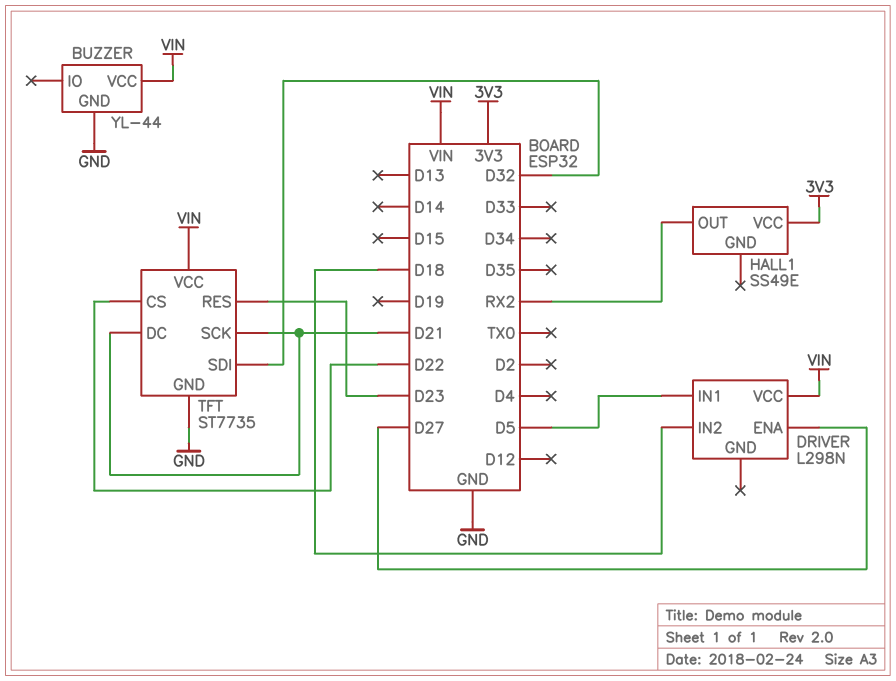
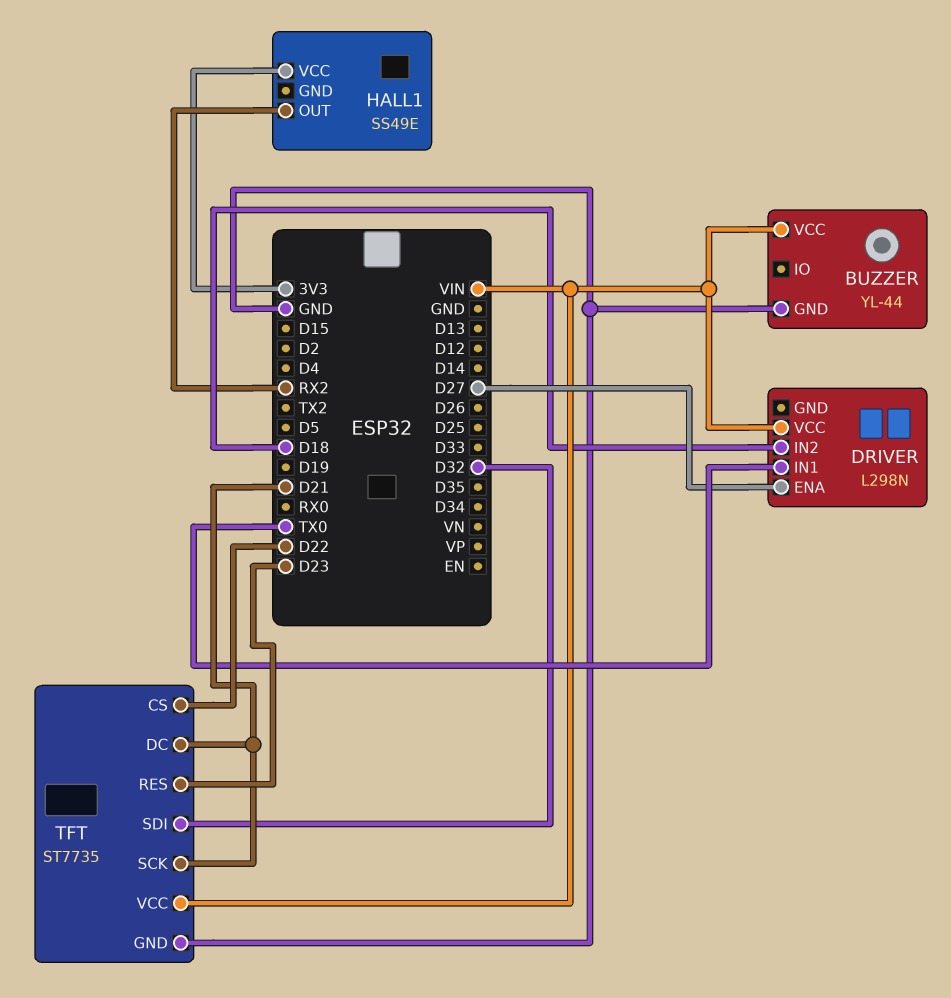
DRIVER pin IN1: D5 -> TX0

